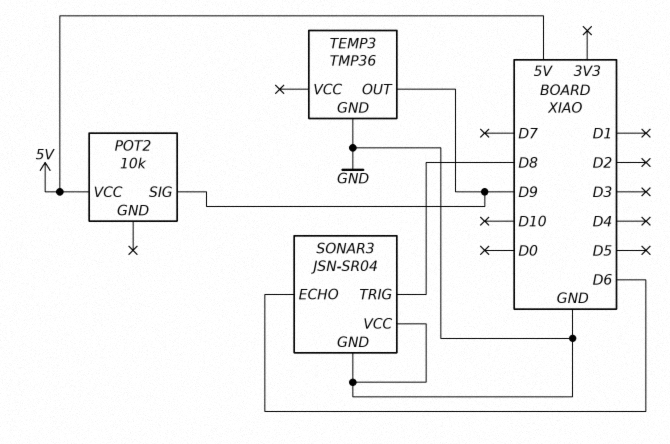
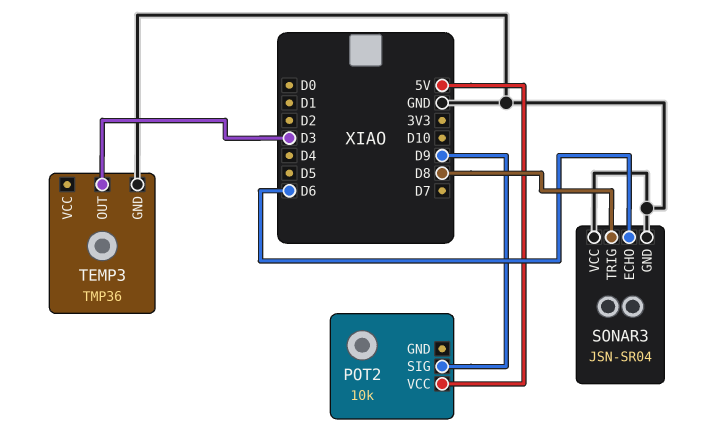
TEMP3 pin OUT: D9 -> D3

